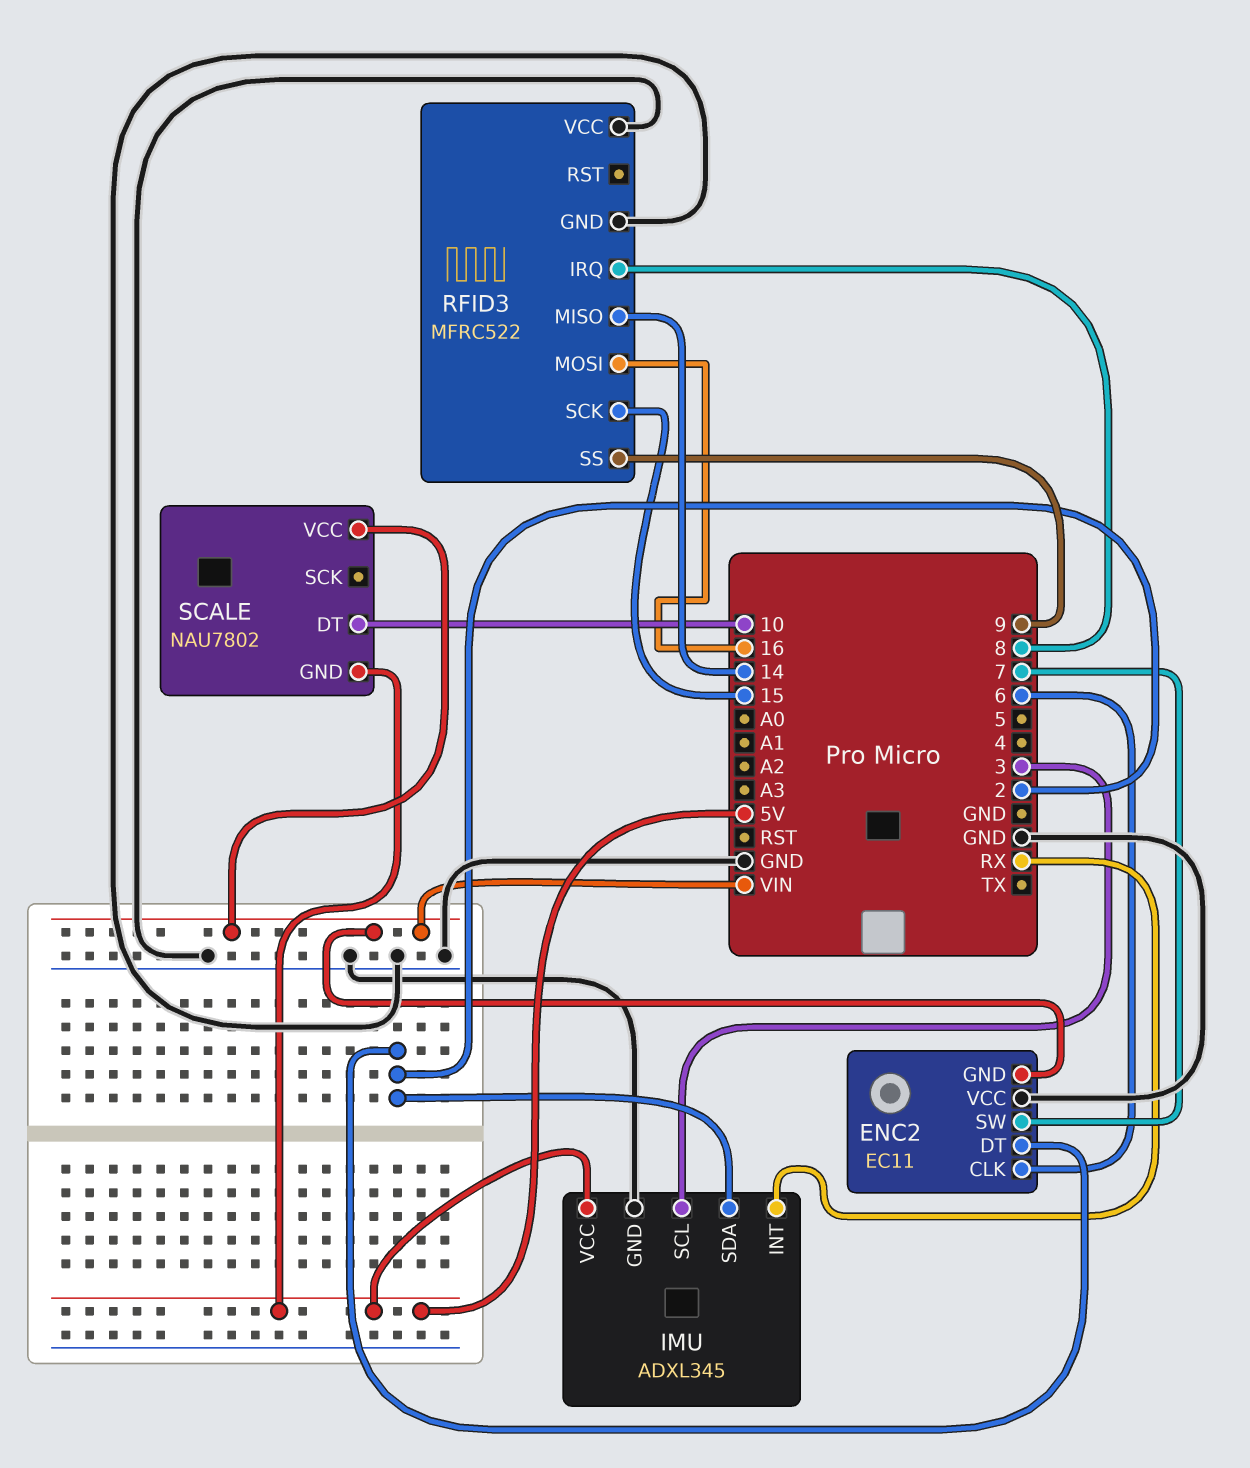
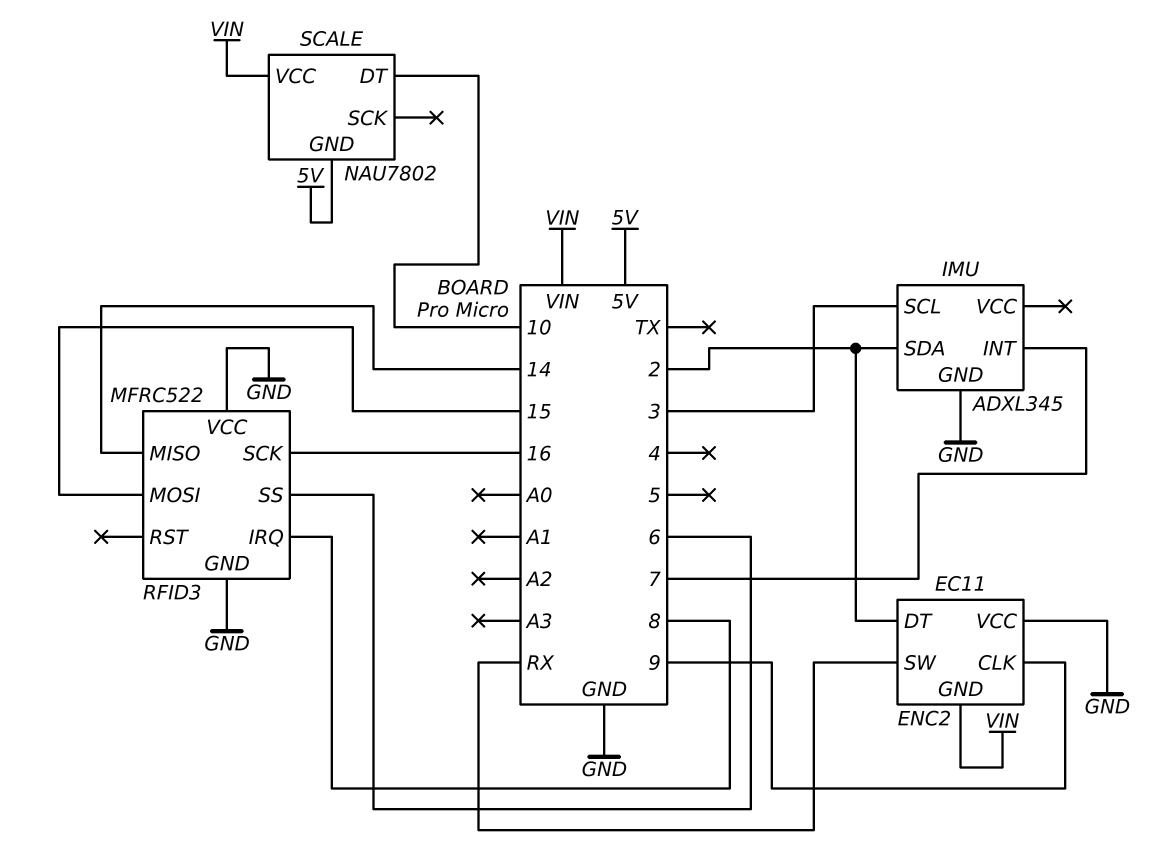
ENC2 pin CLK: 6 -> 9
ENC2 pin SW: 7 -> RX
IMU pin INT: RX -> 7
IMU pin VCC: 5V -> none
RFID3 pin MOSI: 16 -> 15
RFID3 pin SCK: 15 -> 16
RFID3 pin SS: 9 -> 6

